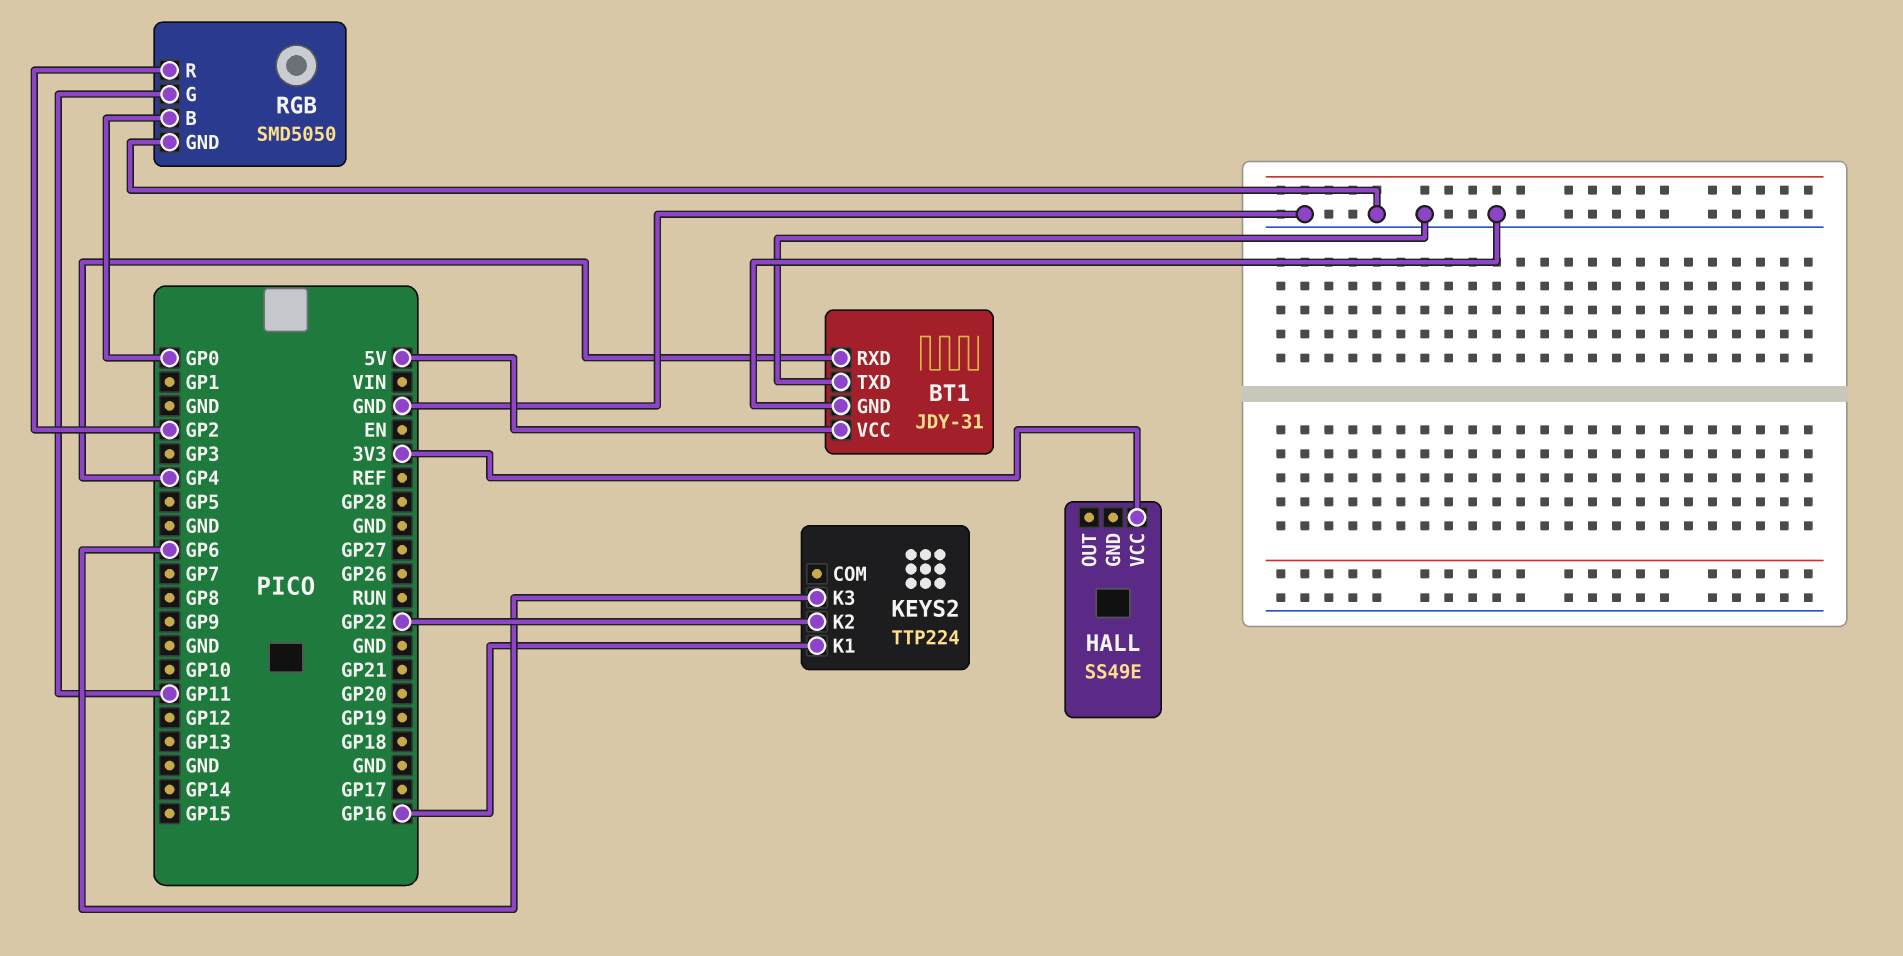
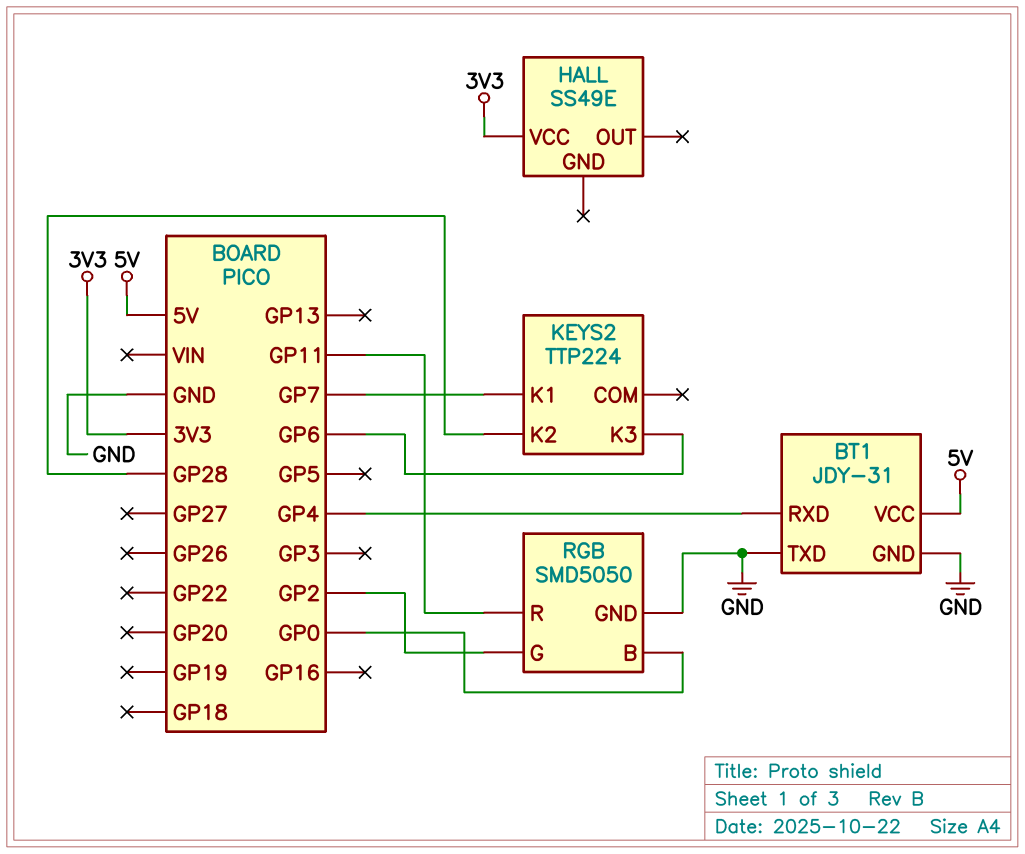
KEYS2 pin K1: GP16 -> GP7
KEYS2 pin K2: GP22 -> GP28
RGB pin G: GP11 -> GP2
RGB pin R: GP2 -> GP11

